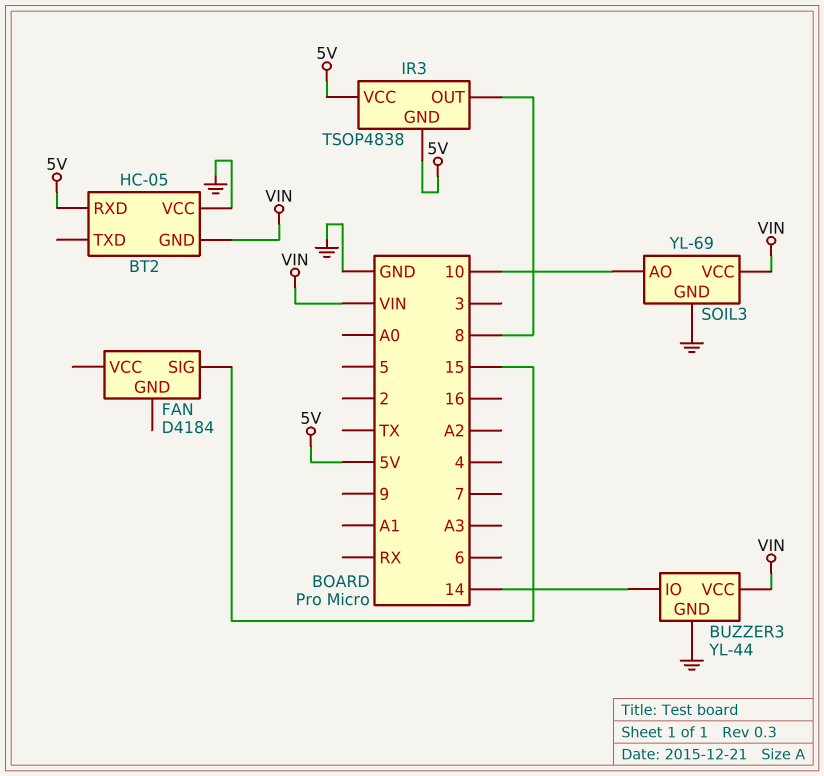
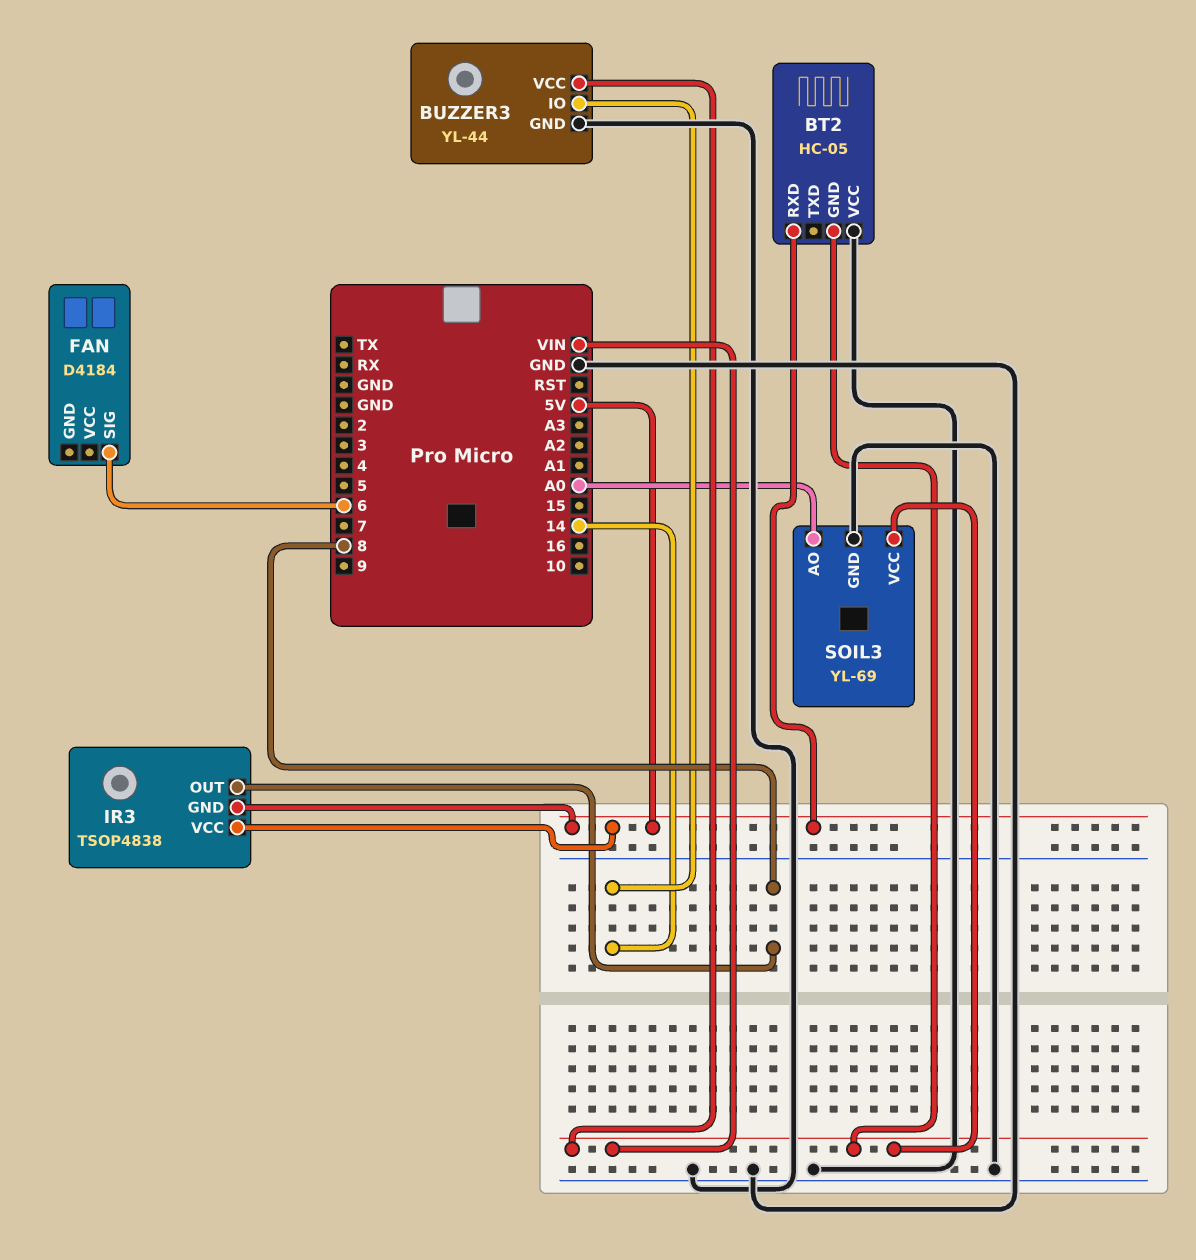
FAN pin SIG: 15 -> 6
SOIL3 pin AO: 10 -> A0

